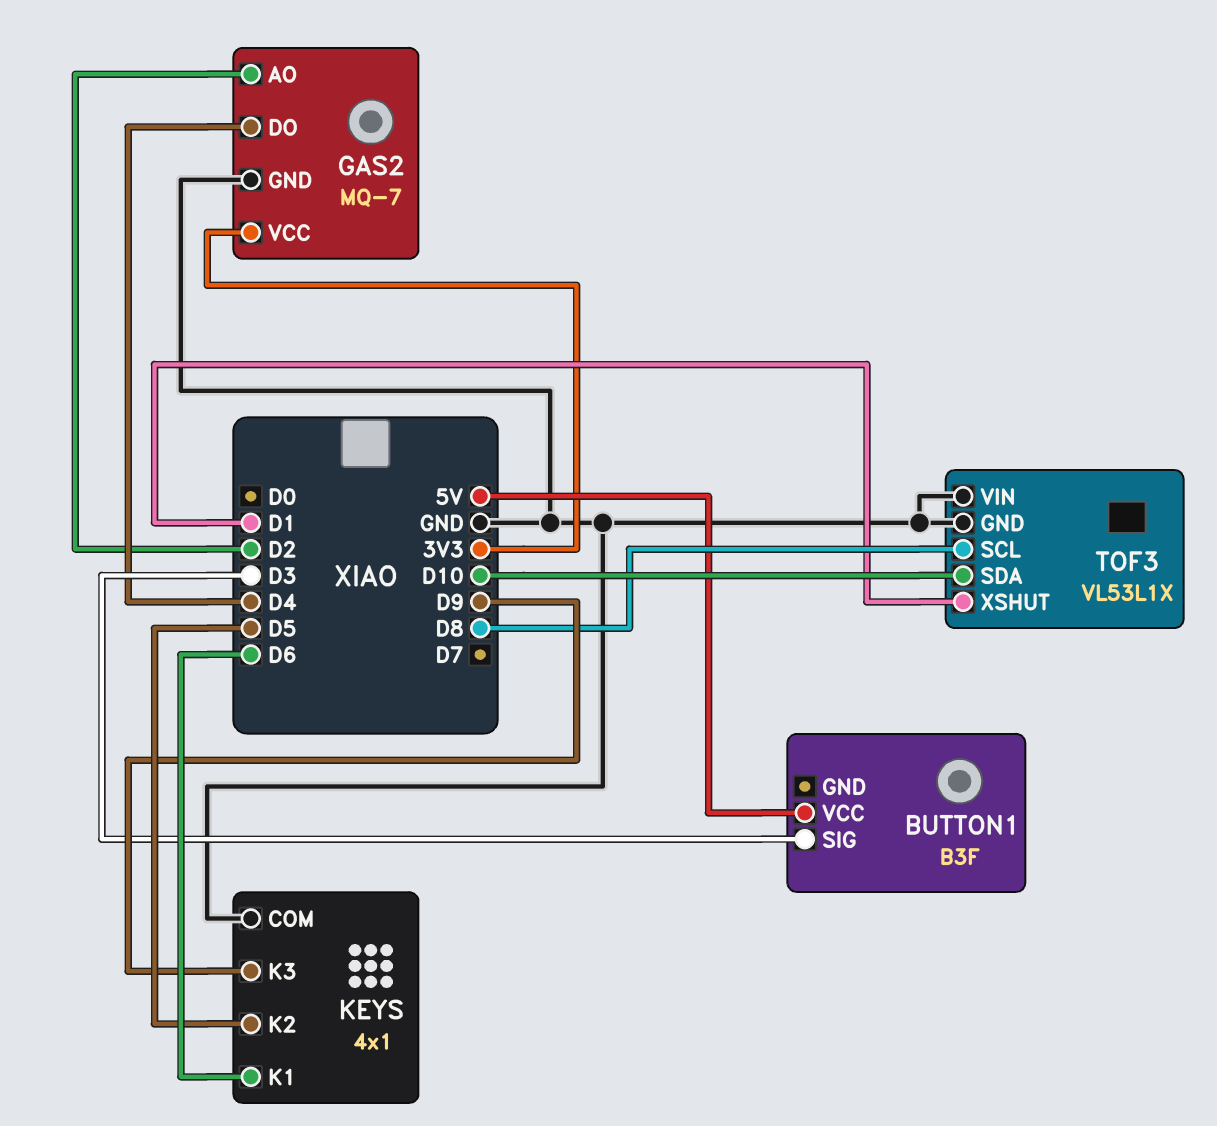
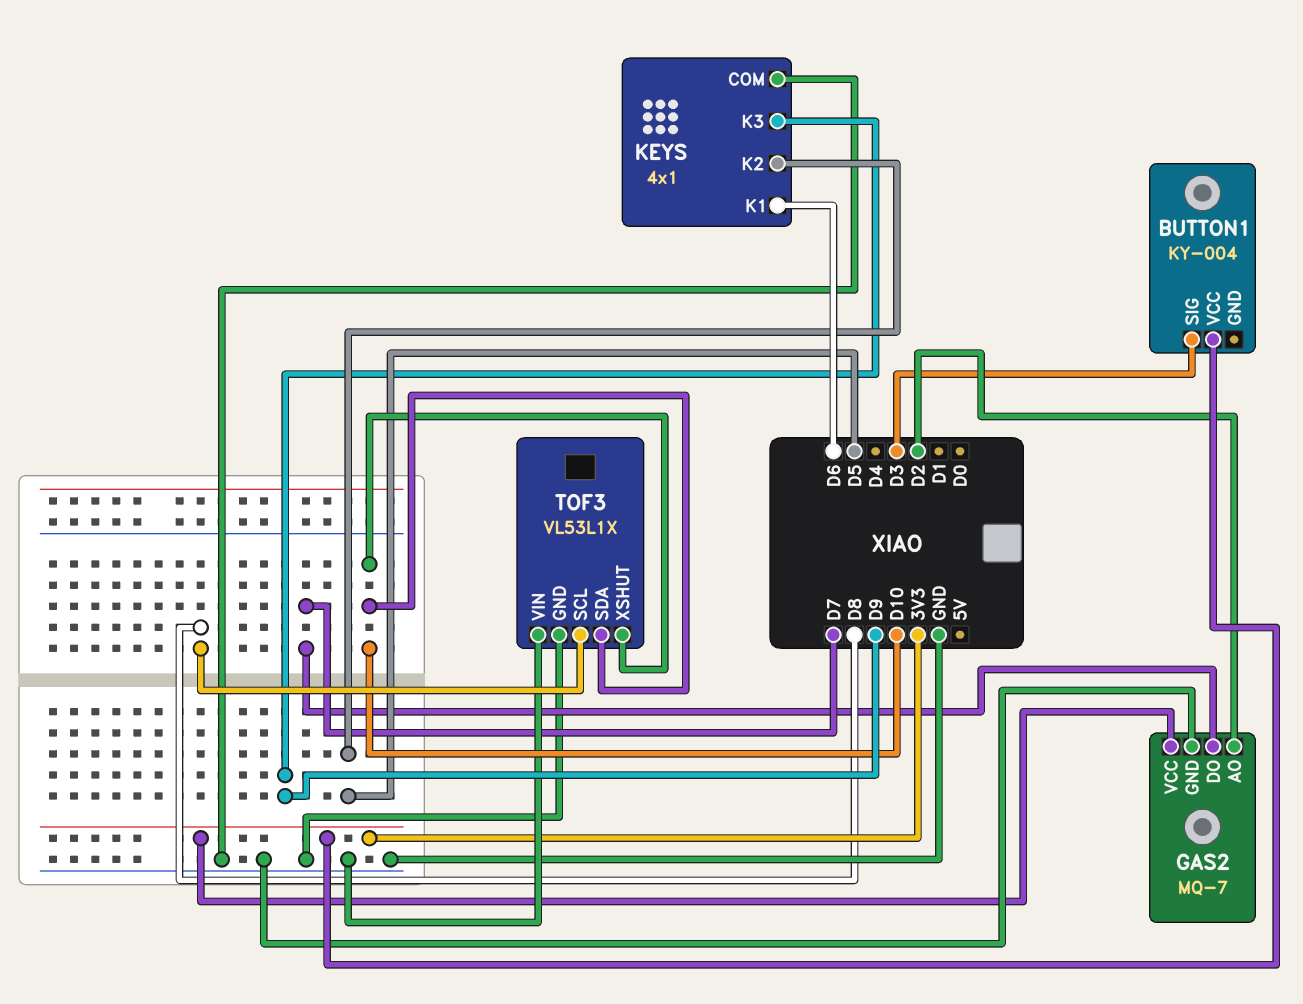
BUTTON1: B3F -> KY-004
BUTTON1 pin VCC: 5V -> 3V3
GAS2 pin DO: D4 -> D7
TOF3 pin XSHUT: D1 -> D10

